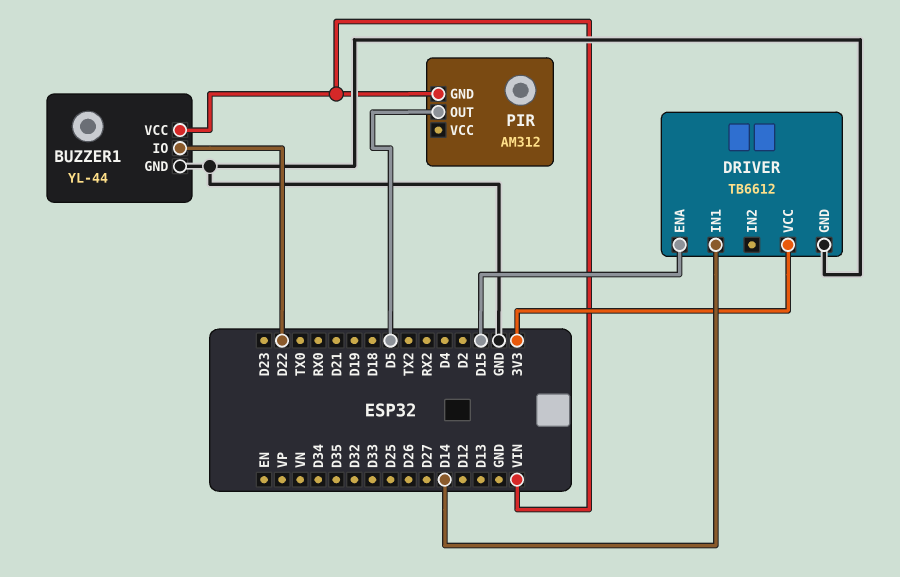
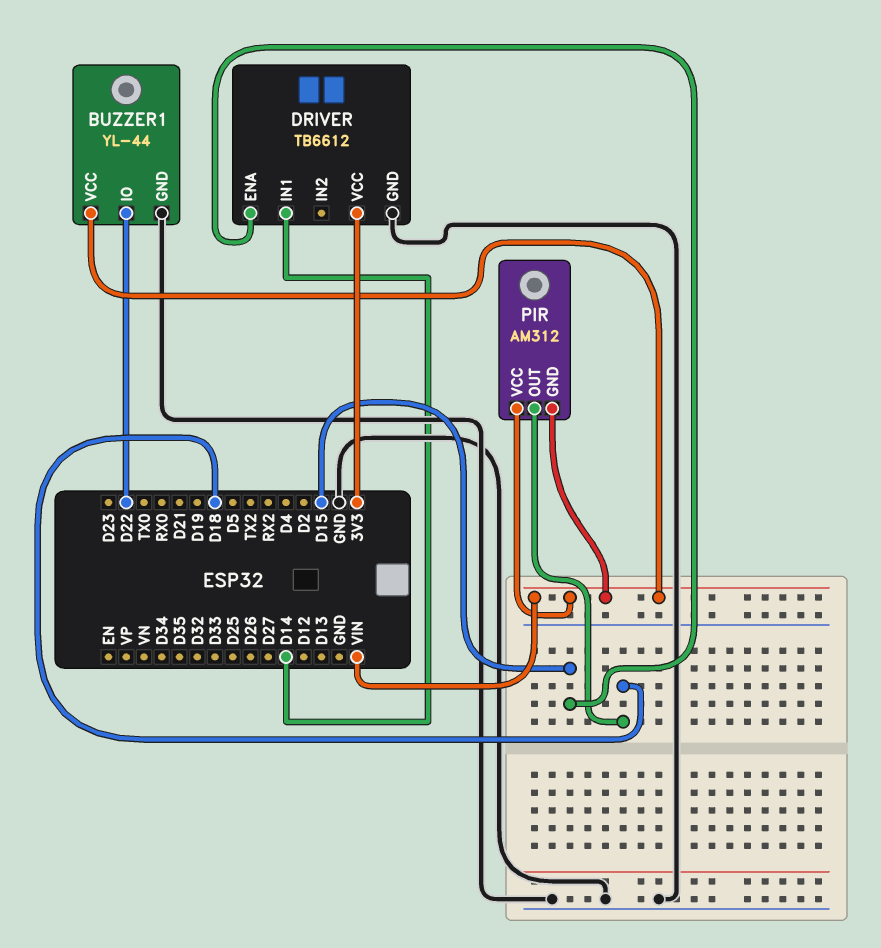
PIR pin OUT: D5 -> D18
PIR pin VCC: none -> VIN

